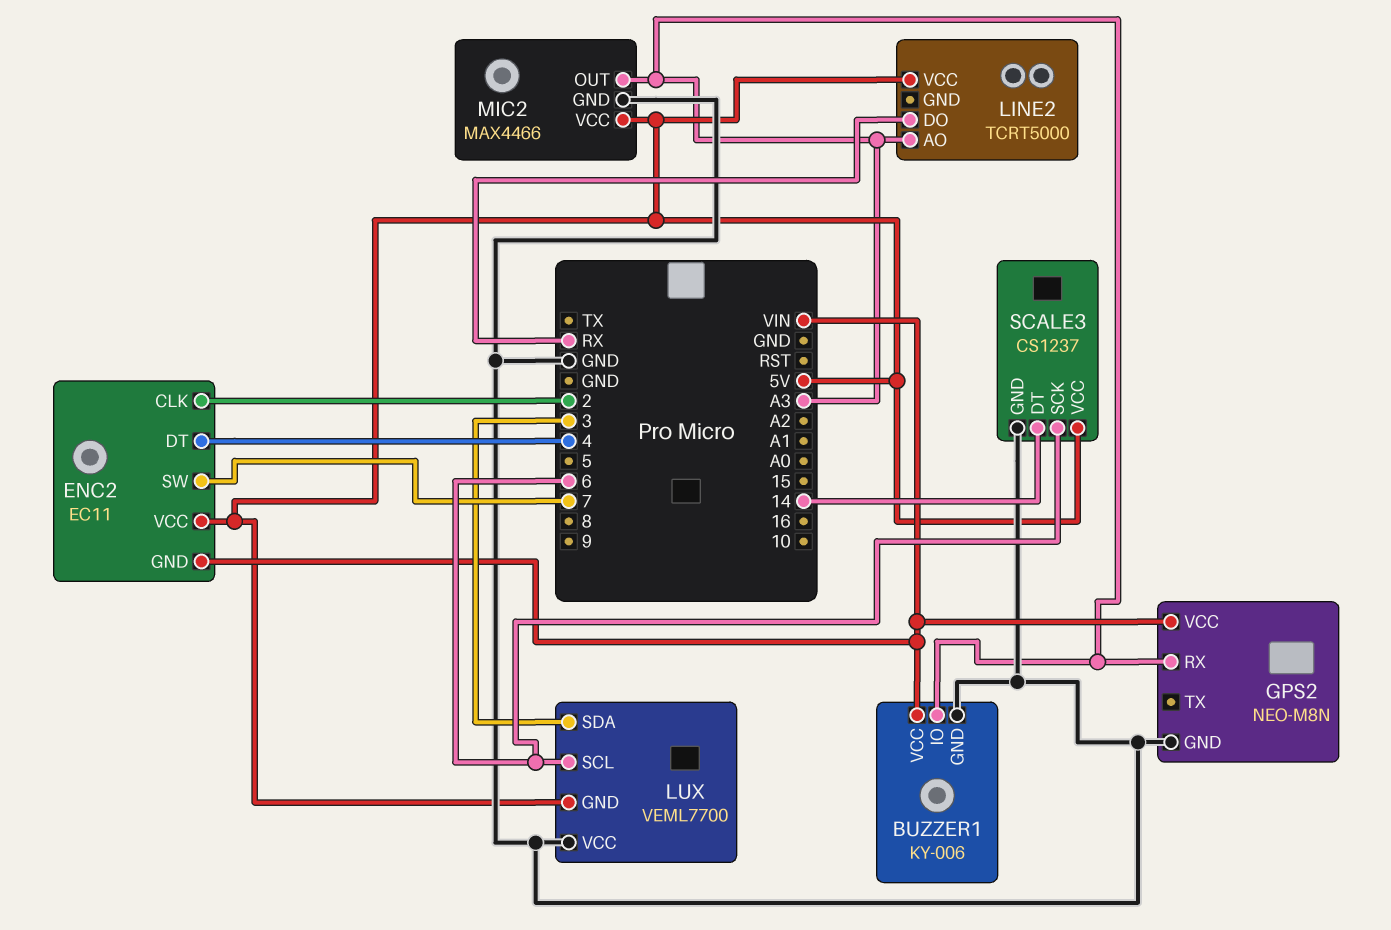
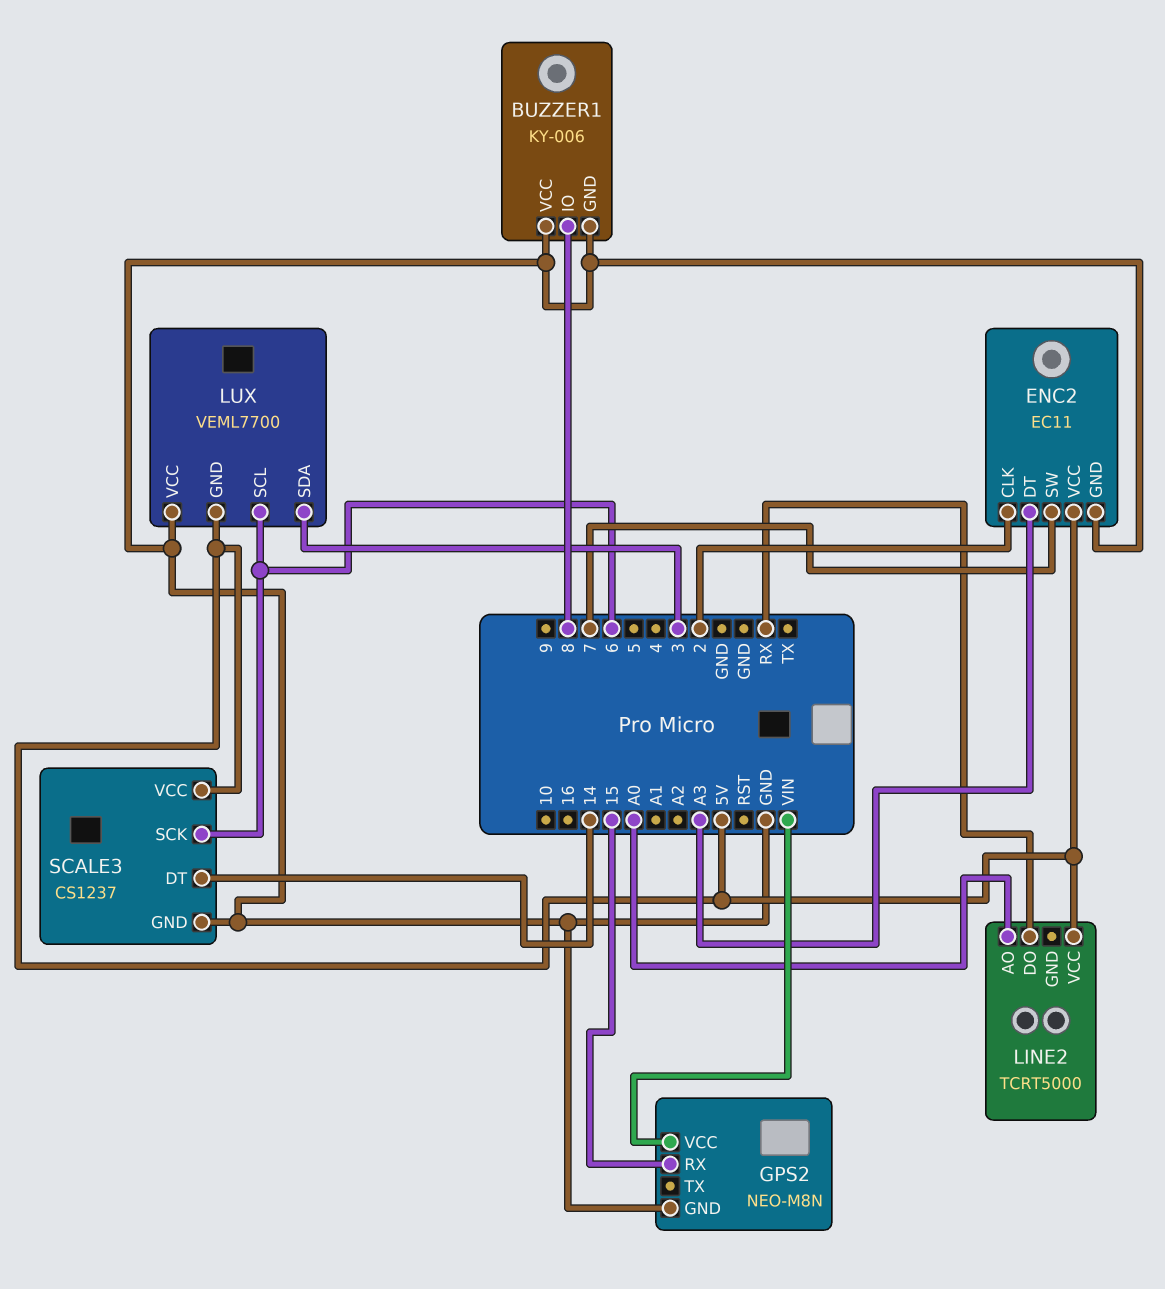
BUZZER1 pin IO: A3 -> 8
BUZZER1 pin VCC: VIN -> GND
ENC2 pin DT: 4 -> A3
ENC2 pin GND: VIN -> GND
GPS2 pin RX: A3 -> 15
LINE2 pin AO: A3 -> A0
MIC2: MAX4466 -> none
MIC2 pin GND: GND -> none
MIC2 pin OUT: A3 -> none
MIC2 pin VCC: 5V -> none

